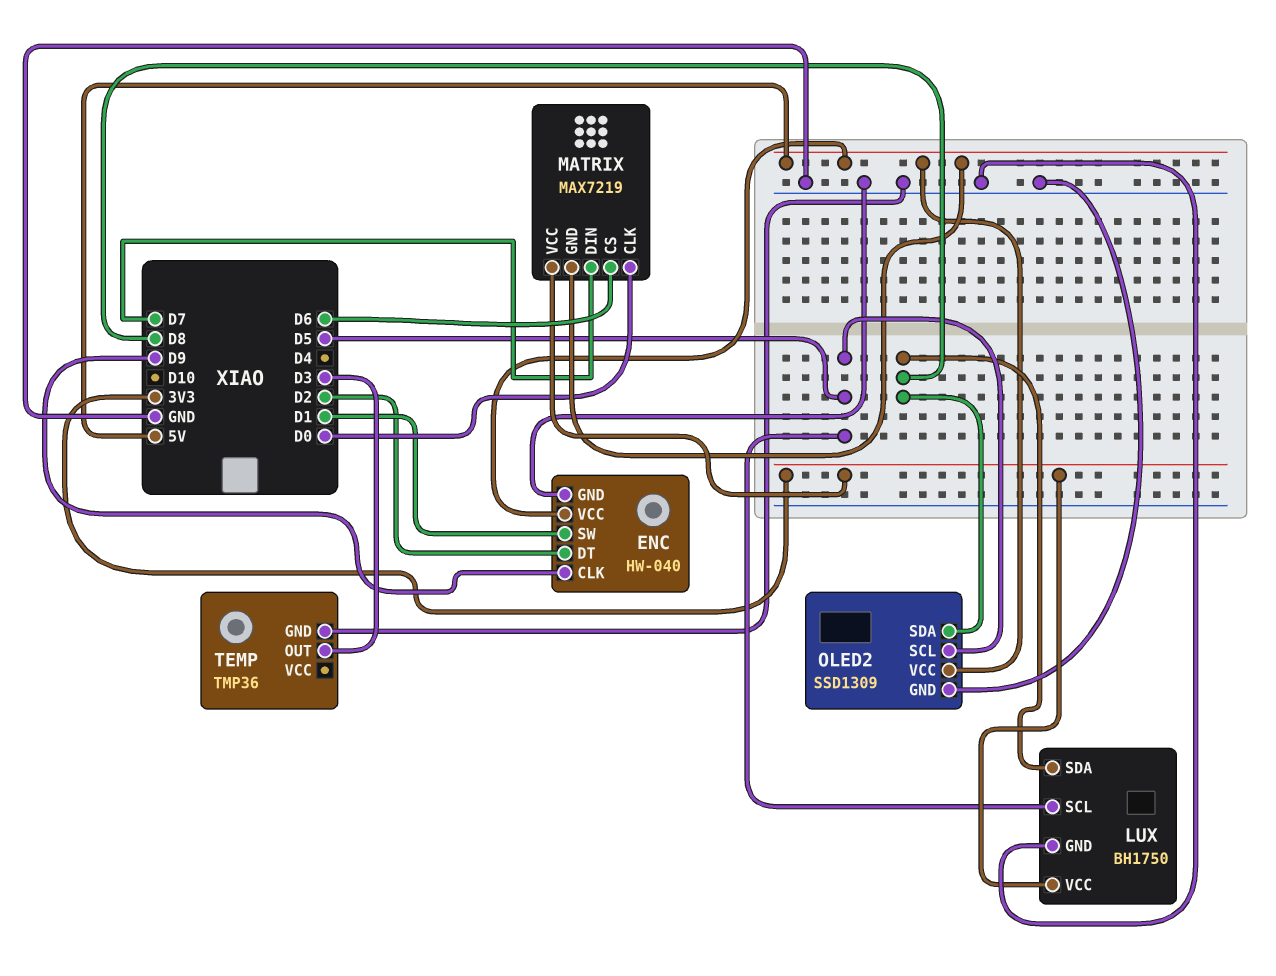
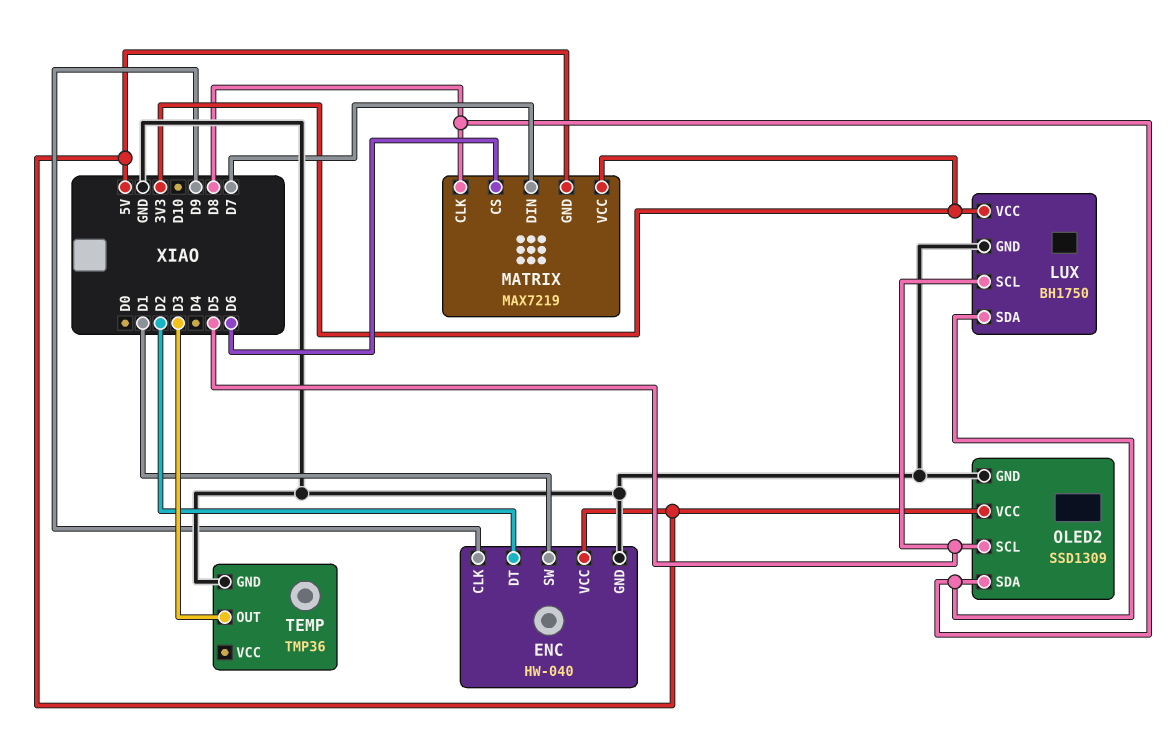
MATRIX pin CLK: D0 -> D8

